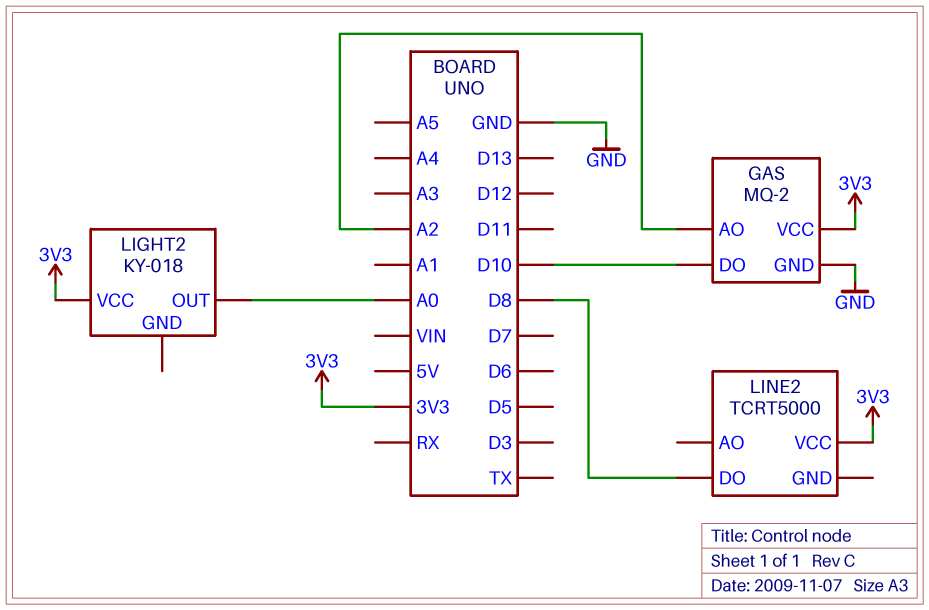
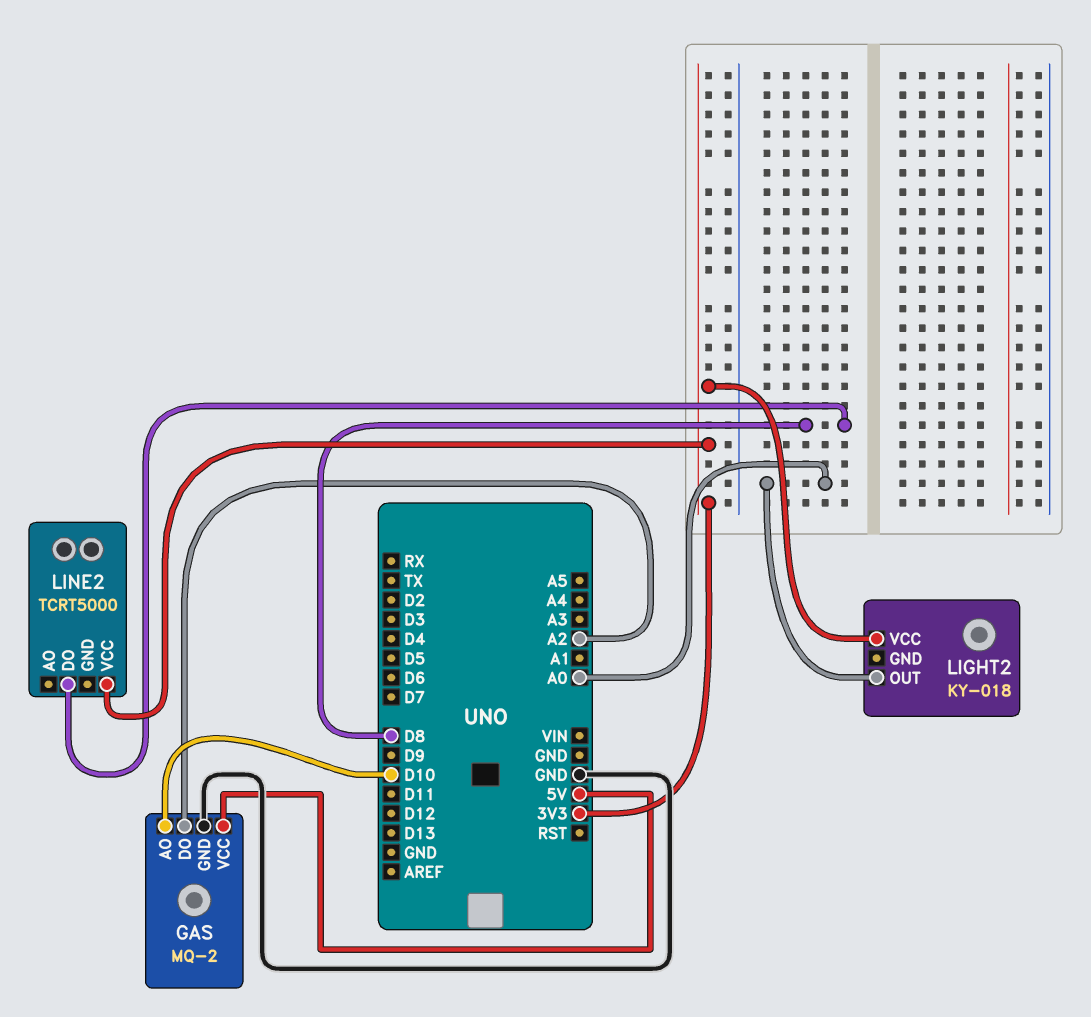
GAS pin AO: A2 -> D10
GAS pin DO: D10 -> A2
GAS pin VCC: 3V3 -> 5V

